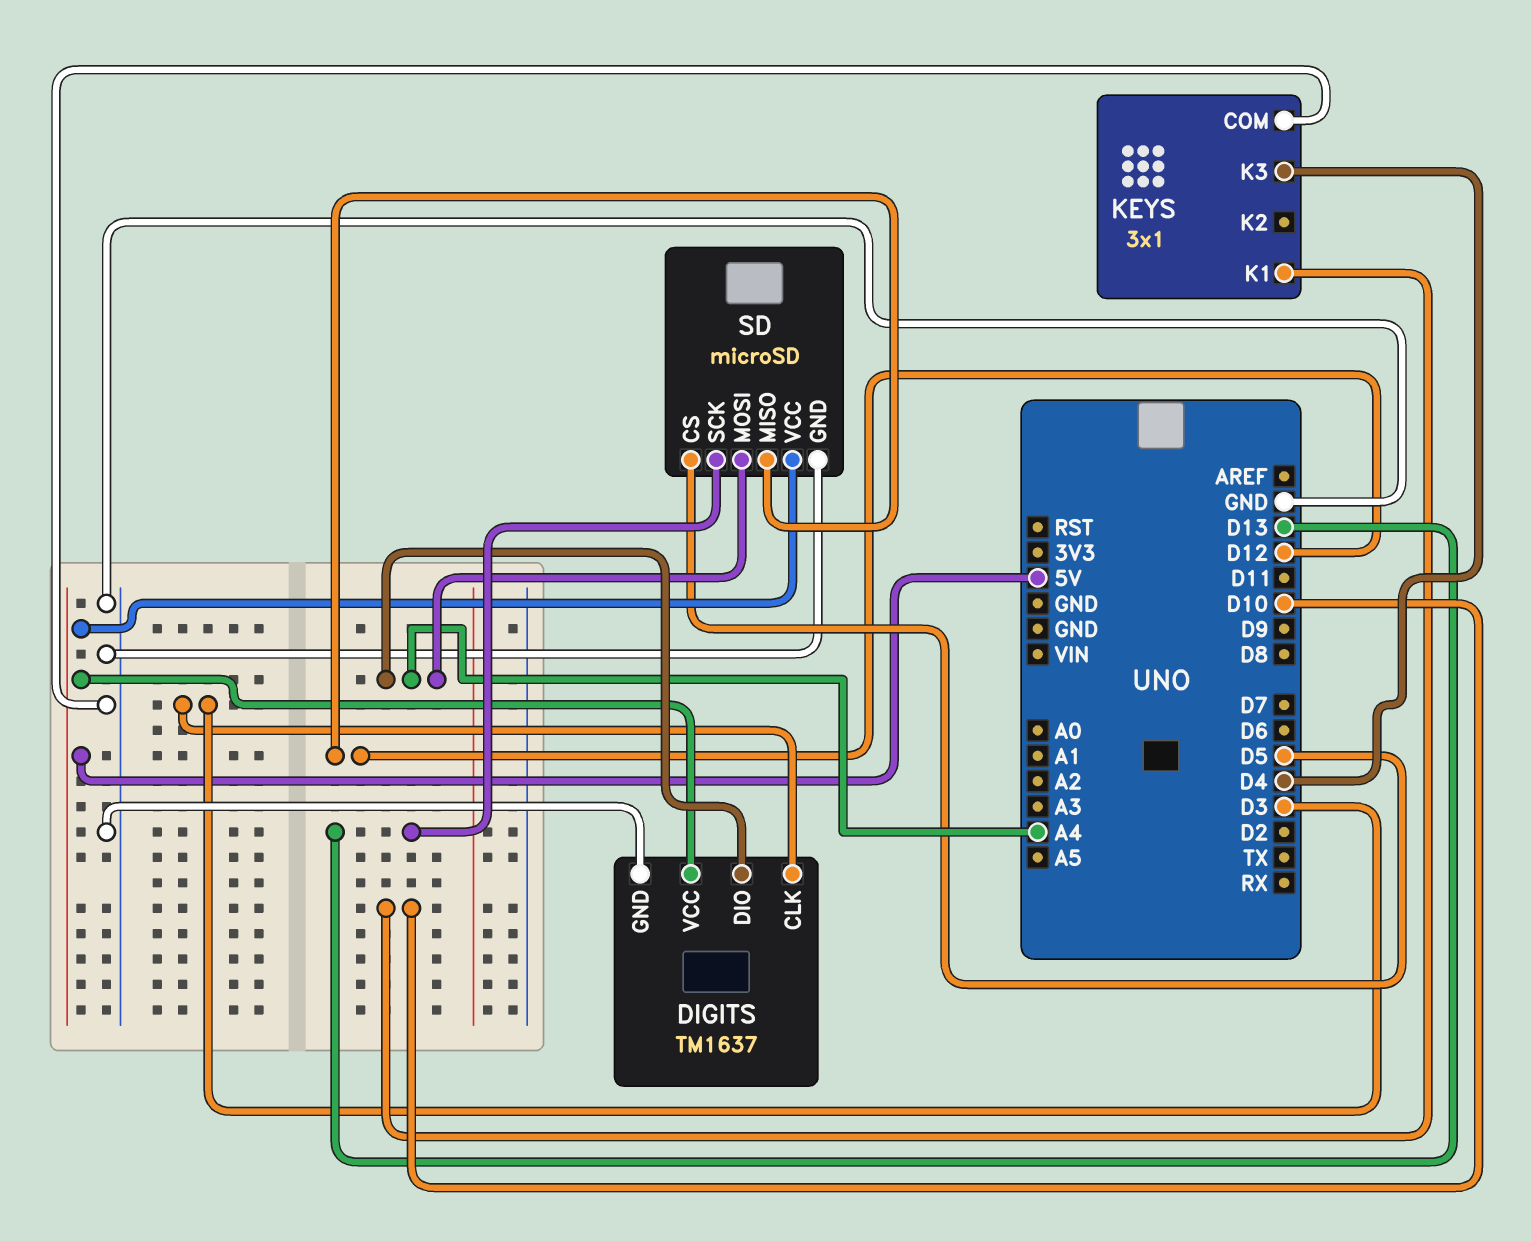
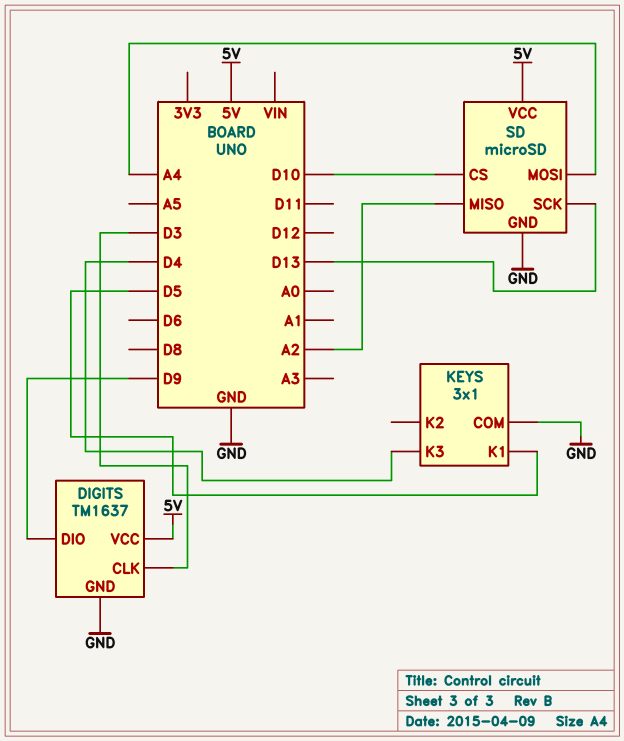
DIGITS pin DIO: A4 -> D9
KEYS pin K1: D10 -> D5
SD pin CS: D5 -> D10
SD pin MISO: D12 -> A2

